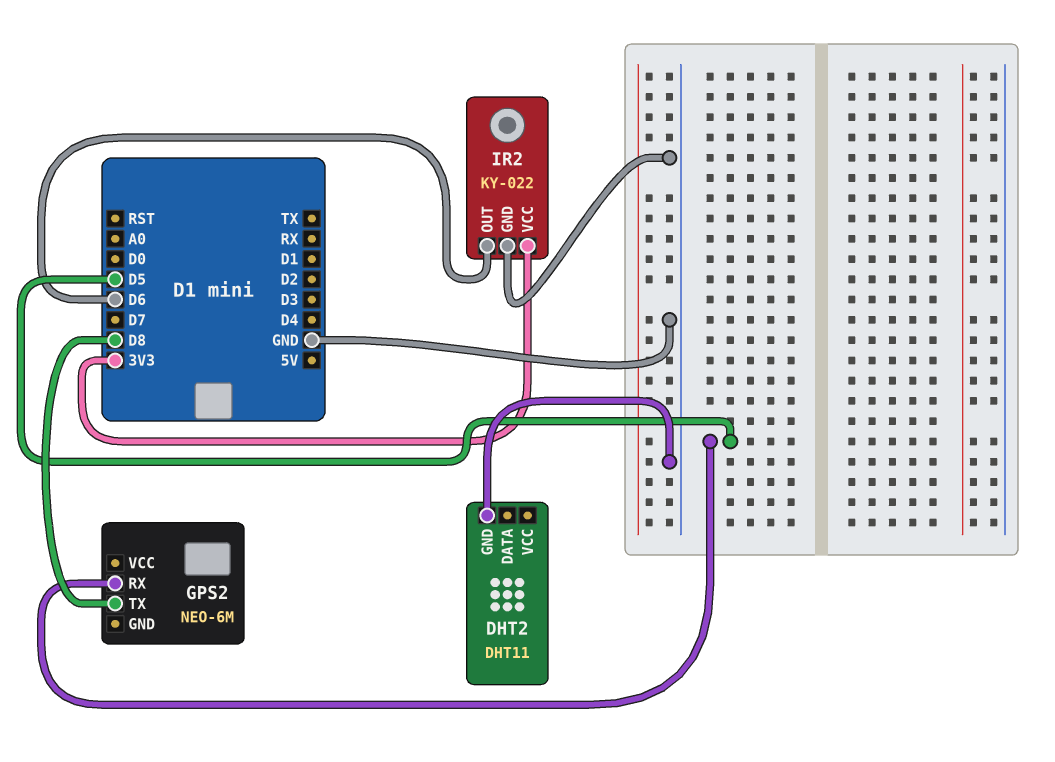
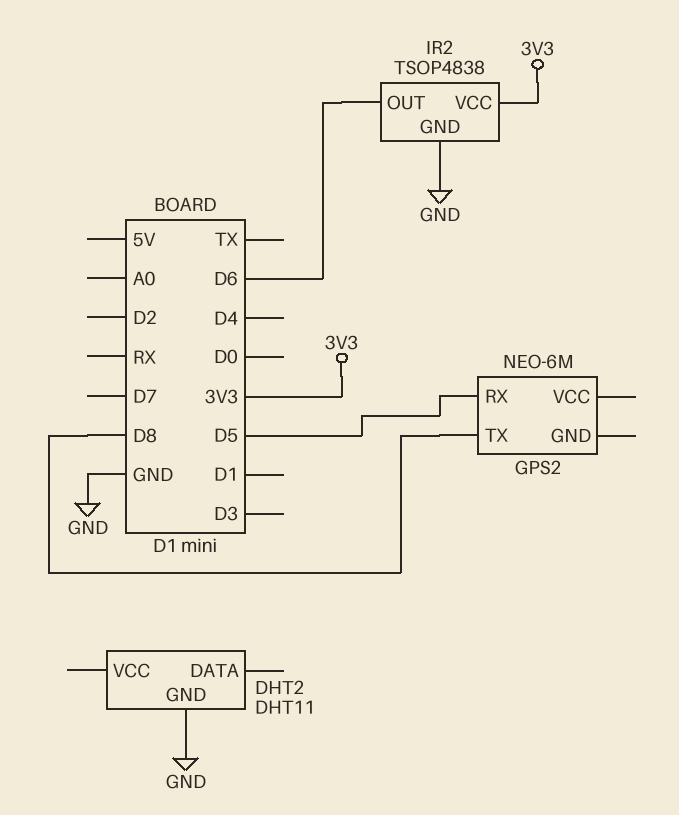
IR2: KY-022 -> TSOP4838

